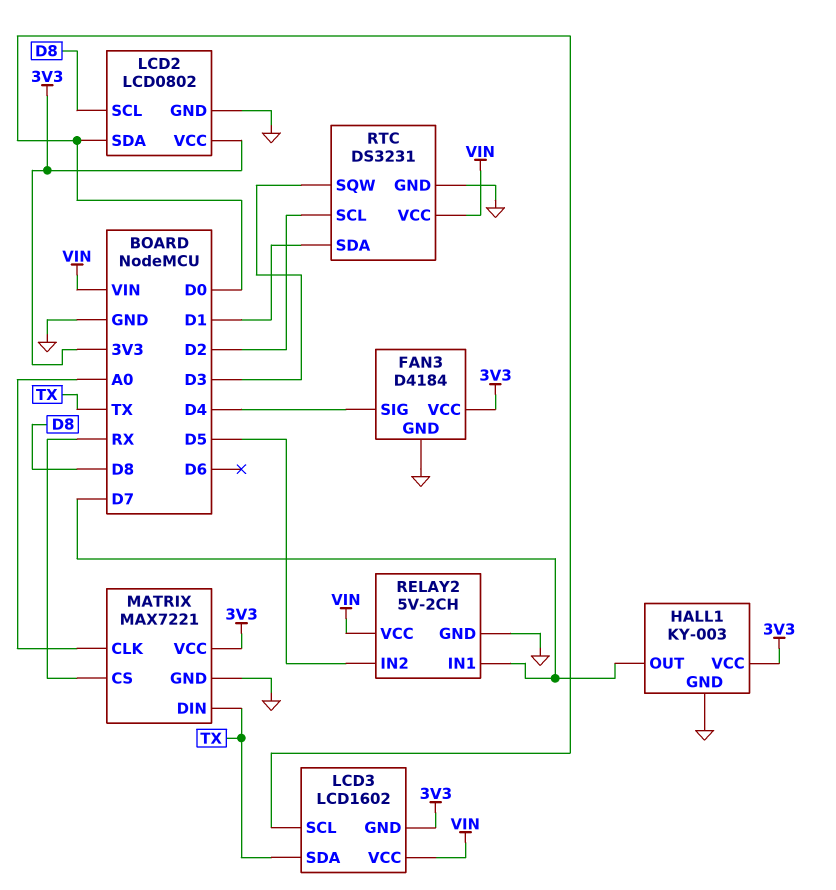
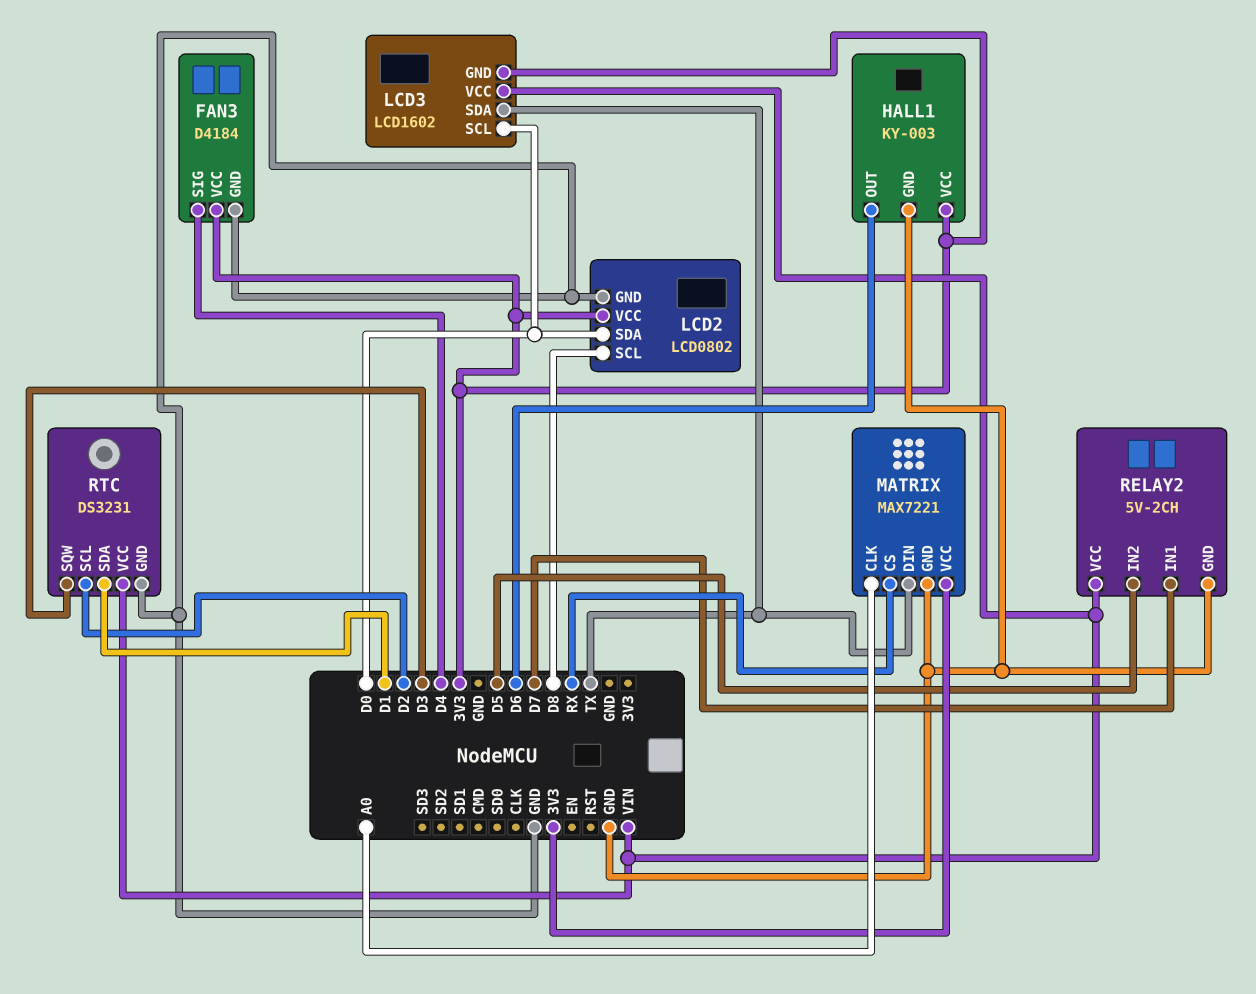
HALL1 pin OUT: D7 -> D6

